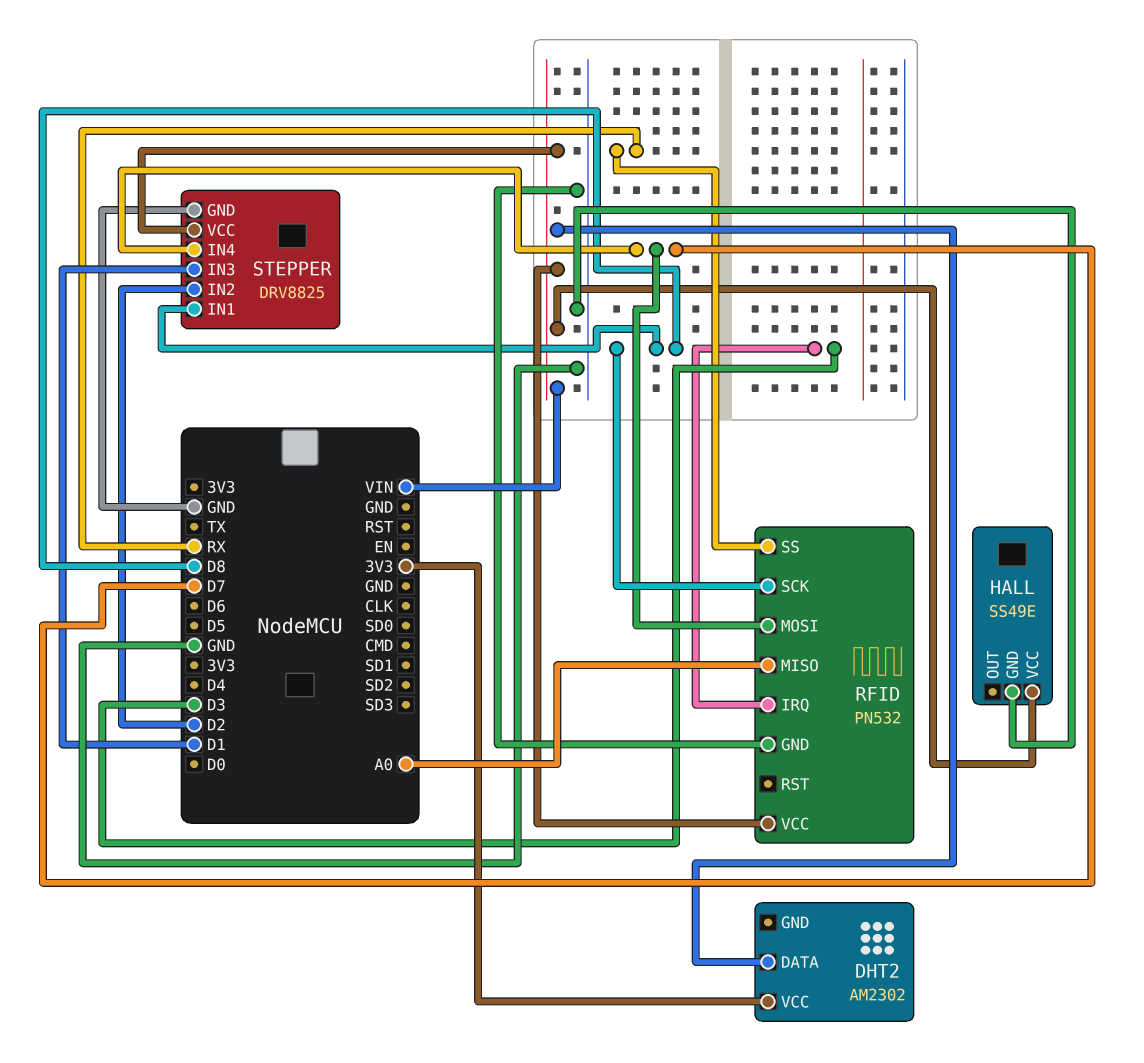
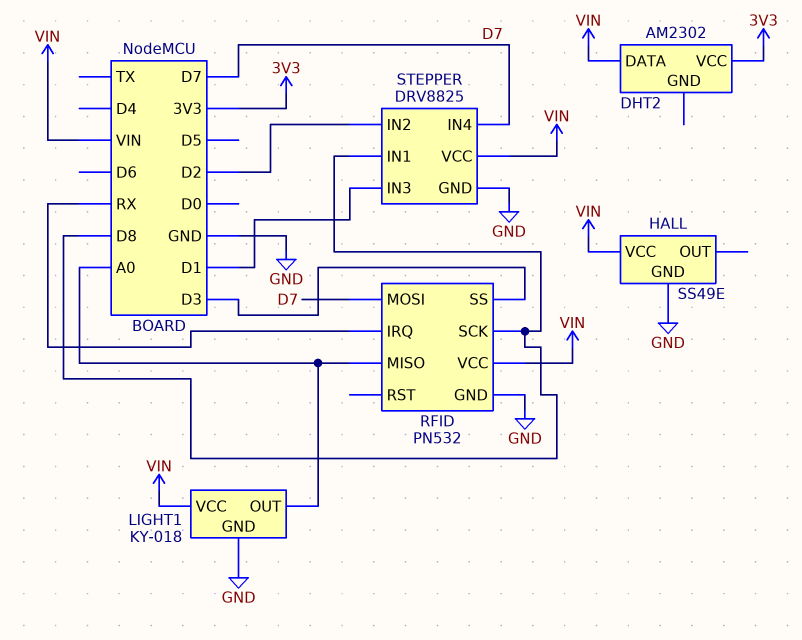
LIGHT1: none -> KY-018
LIGHT1 pin GND: none -> GND
LIGHT1 pin OUT: none -> A0
LIGHT1 pin VCC: none -> VIN
RFID pin IRQ: D3 -> RX
RFID pin SS: RX -> D3

